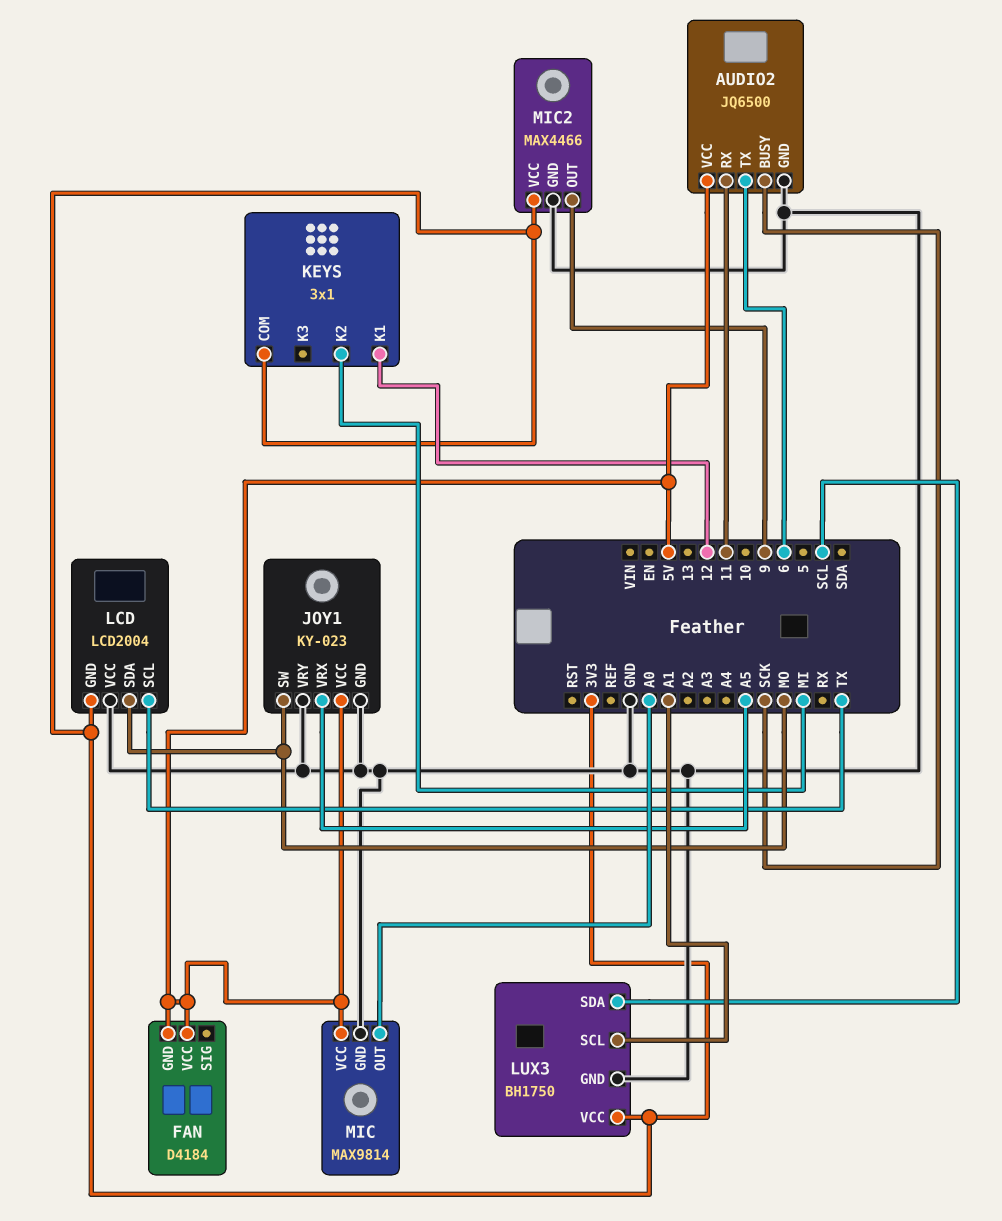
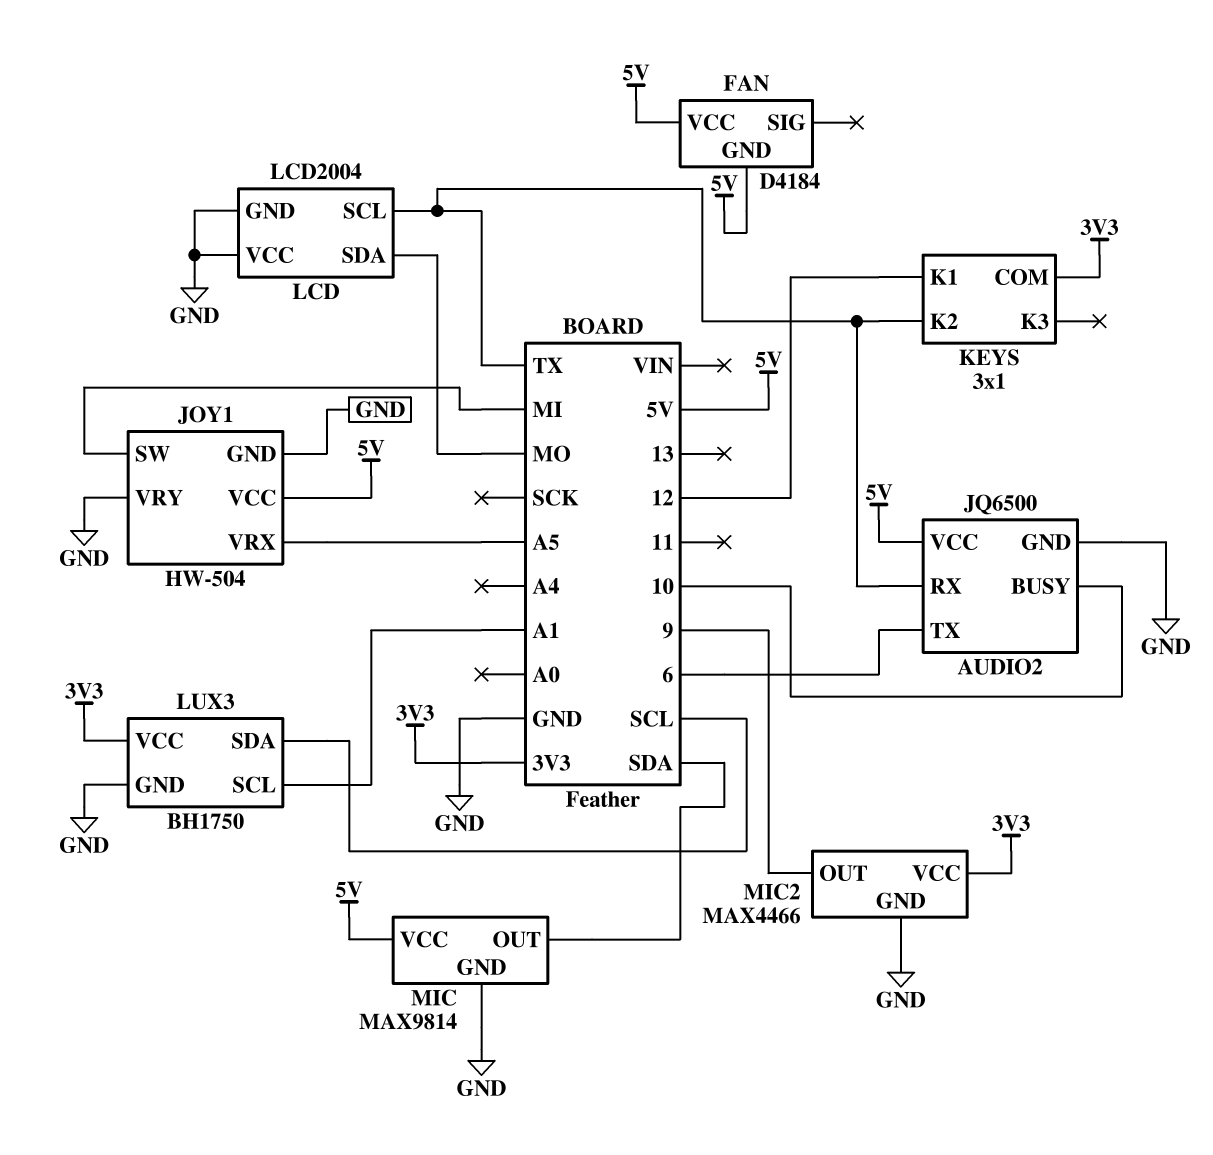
AUDIO2 pin BUSY: SCK -> 10
AUDIO2 pin RX: 11 -> TX
JOY1: KY-023 -> HW-504
JOY1 pin SW: MO -> MI
KEYS pin K2: MI -> TX
LCD pin GND: 3V3 -> GND
MIC pin OUT: A0 -> SDA

